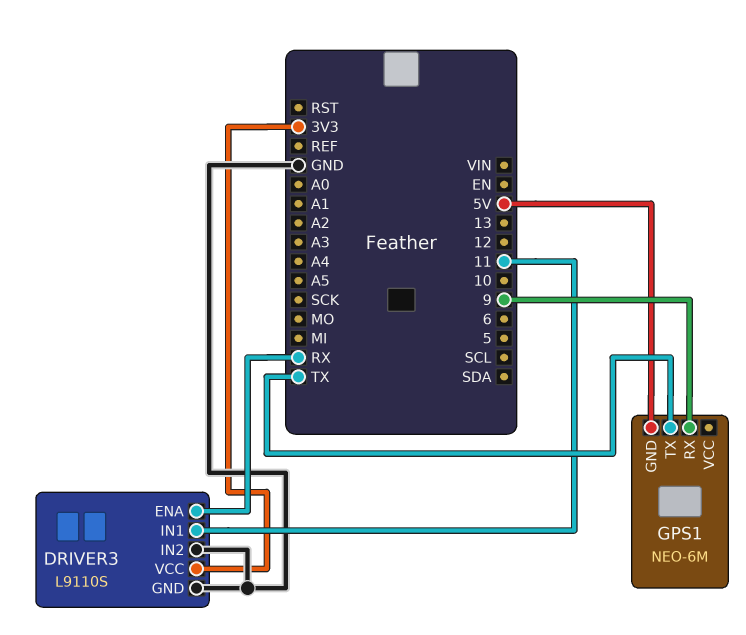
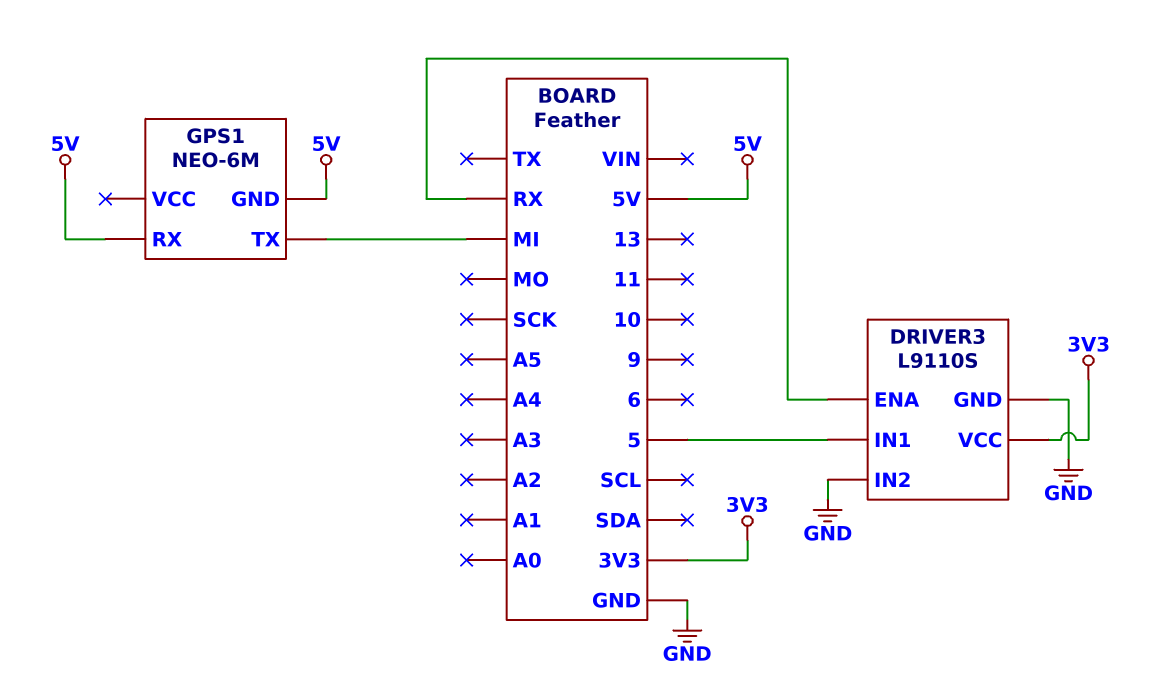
DRIVER3 pin IN1: 11 -> 5
GPS1 pin RX: 9 -> 5V
GPS1 pin TX: TX -> MI

